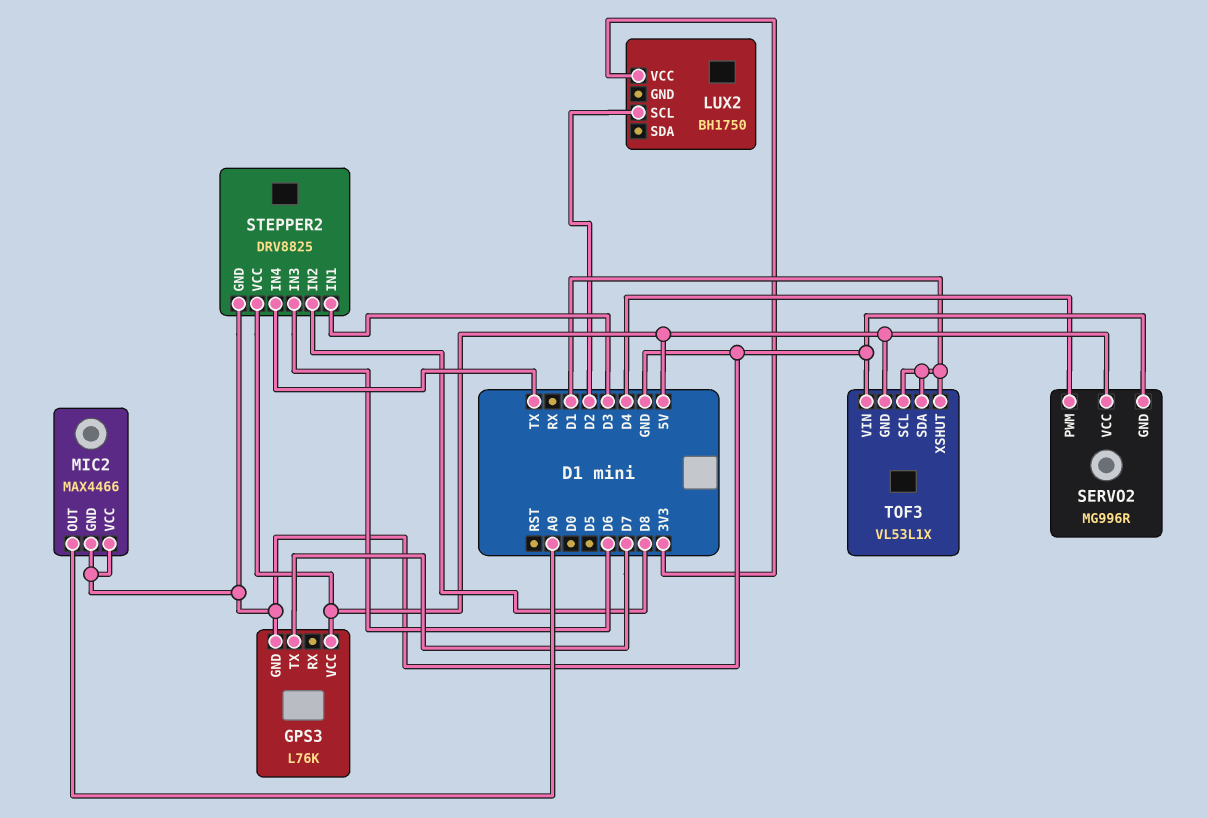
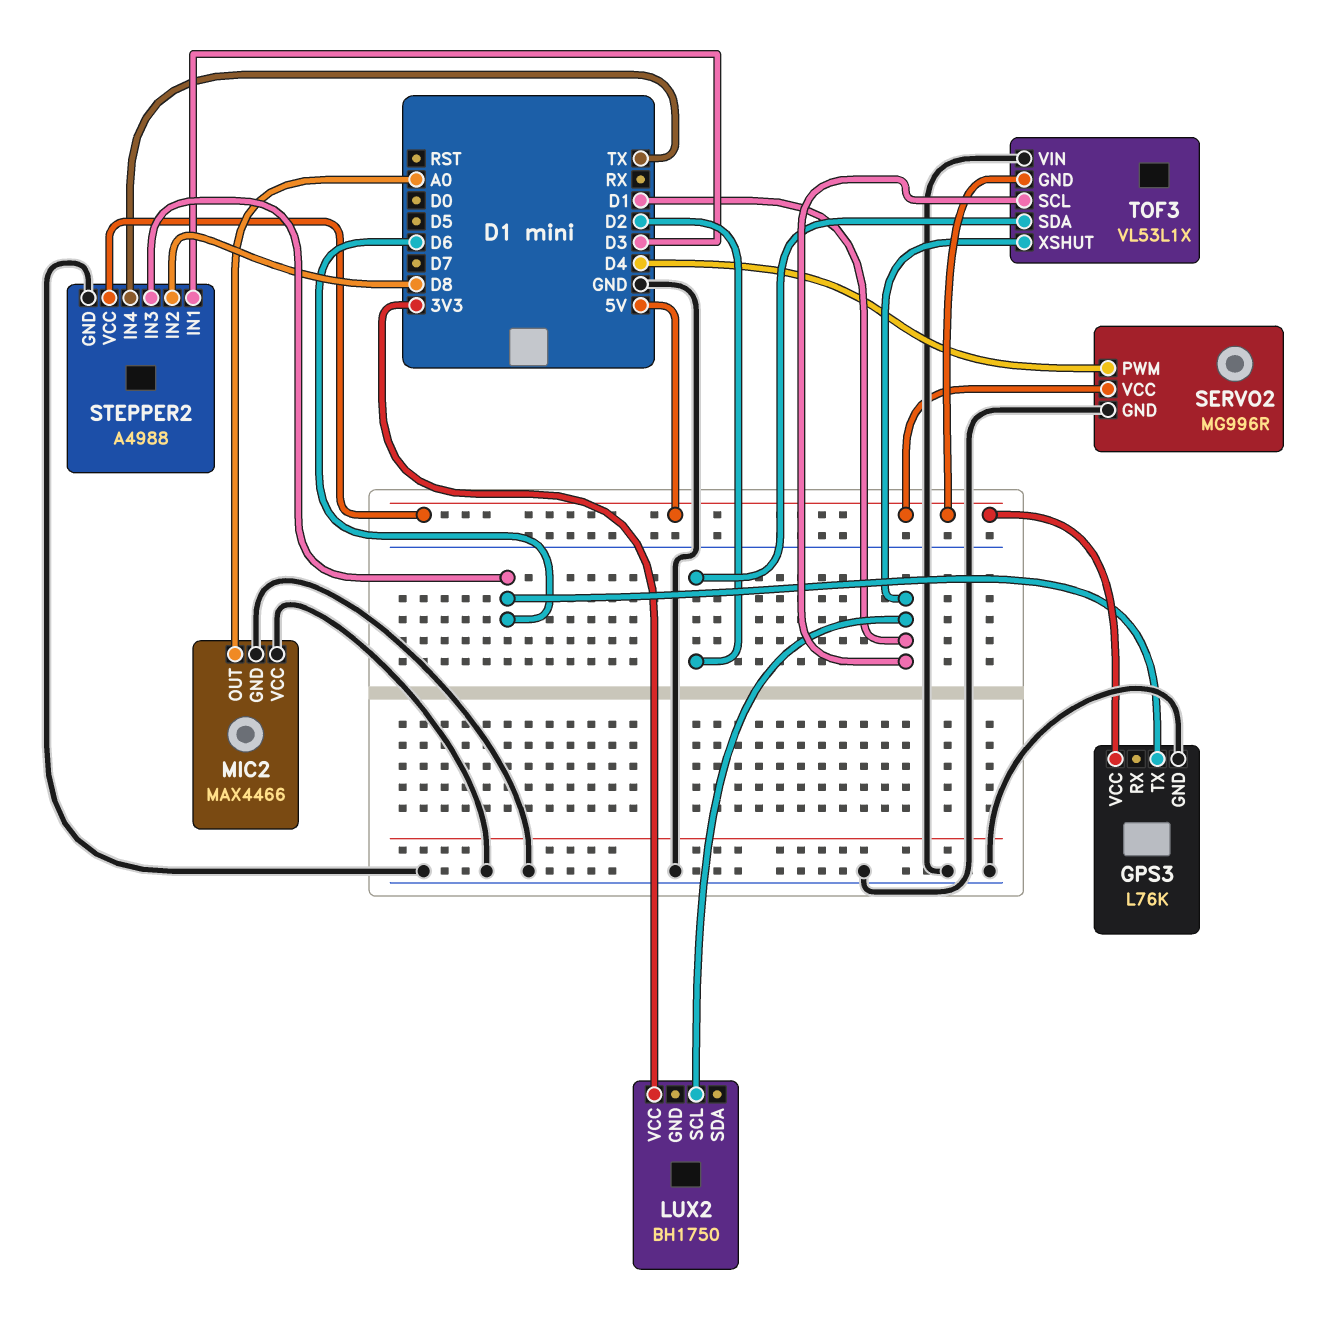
GPS3 pin TX: D7 -> D6
LUX2 pin SCL: D2 -> D1
STEPPER2: DRV8825 -> A4988
TOF3 pin SDA: D1 -> D2

